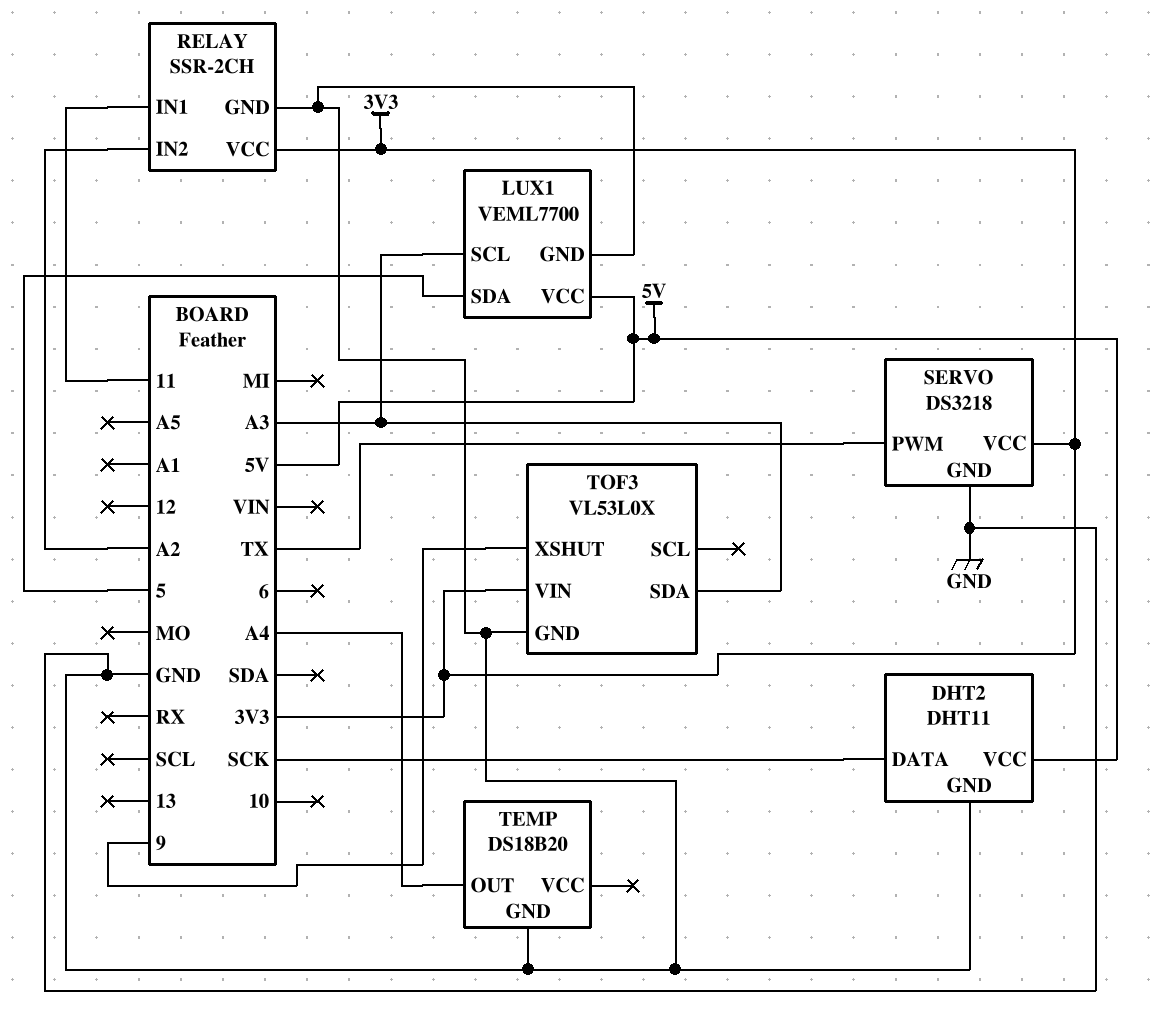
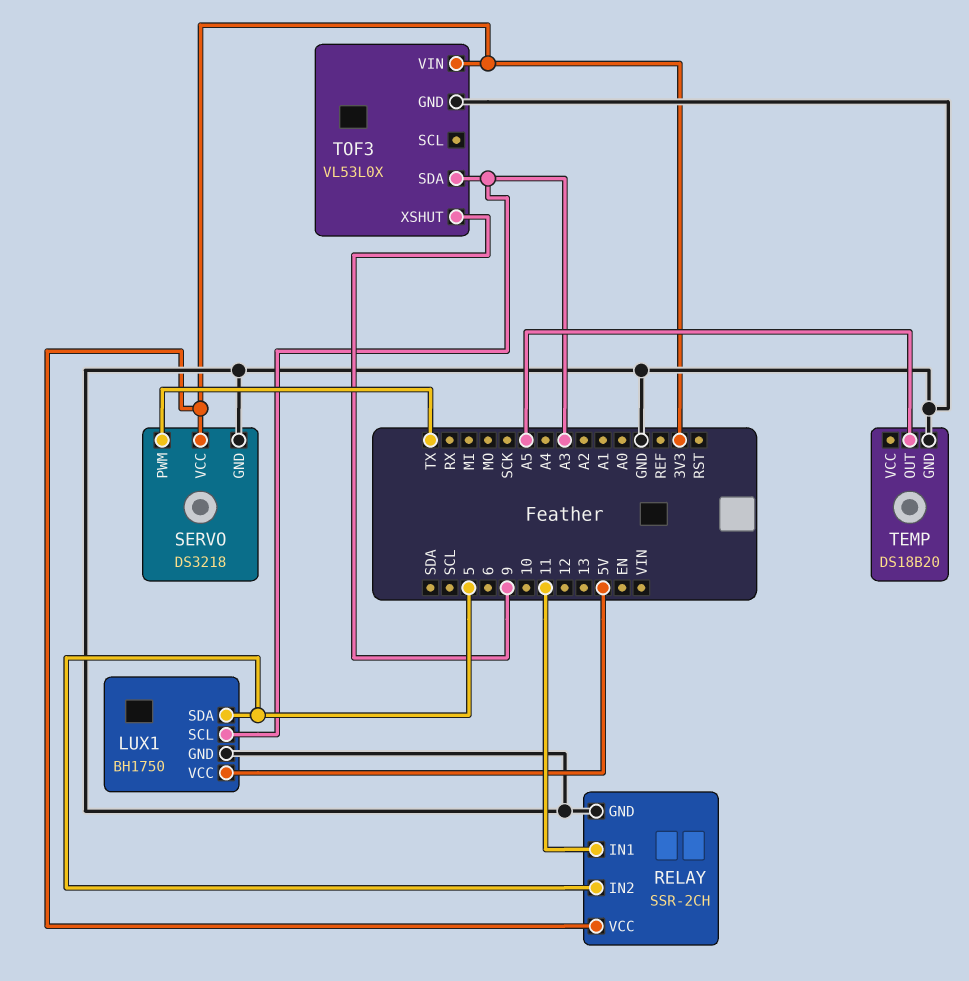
DHT2: DHT11 -> none
DHT2 pin DATA: SCK -> none
DHT2 pin GND: GND -> none
DHT2 pin VCC: 5V -> none
LUX1: VEML7700 -> BH1750
RELAY pin IN2: A2 -> 5
TEMP pin OUT: A4 -> A5

